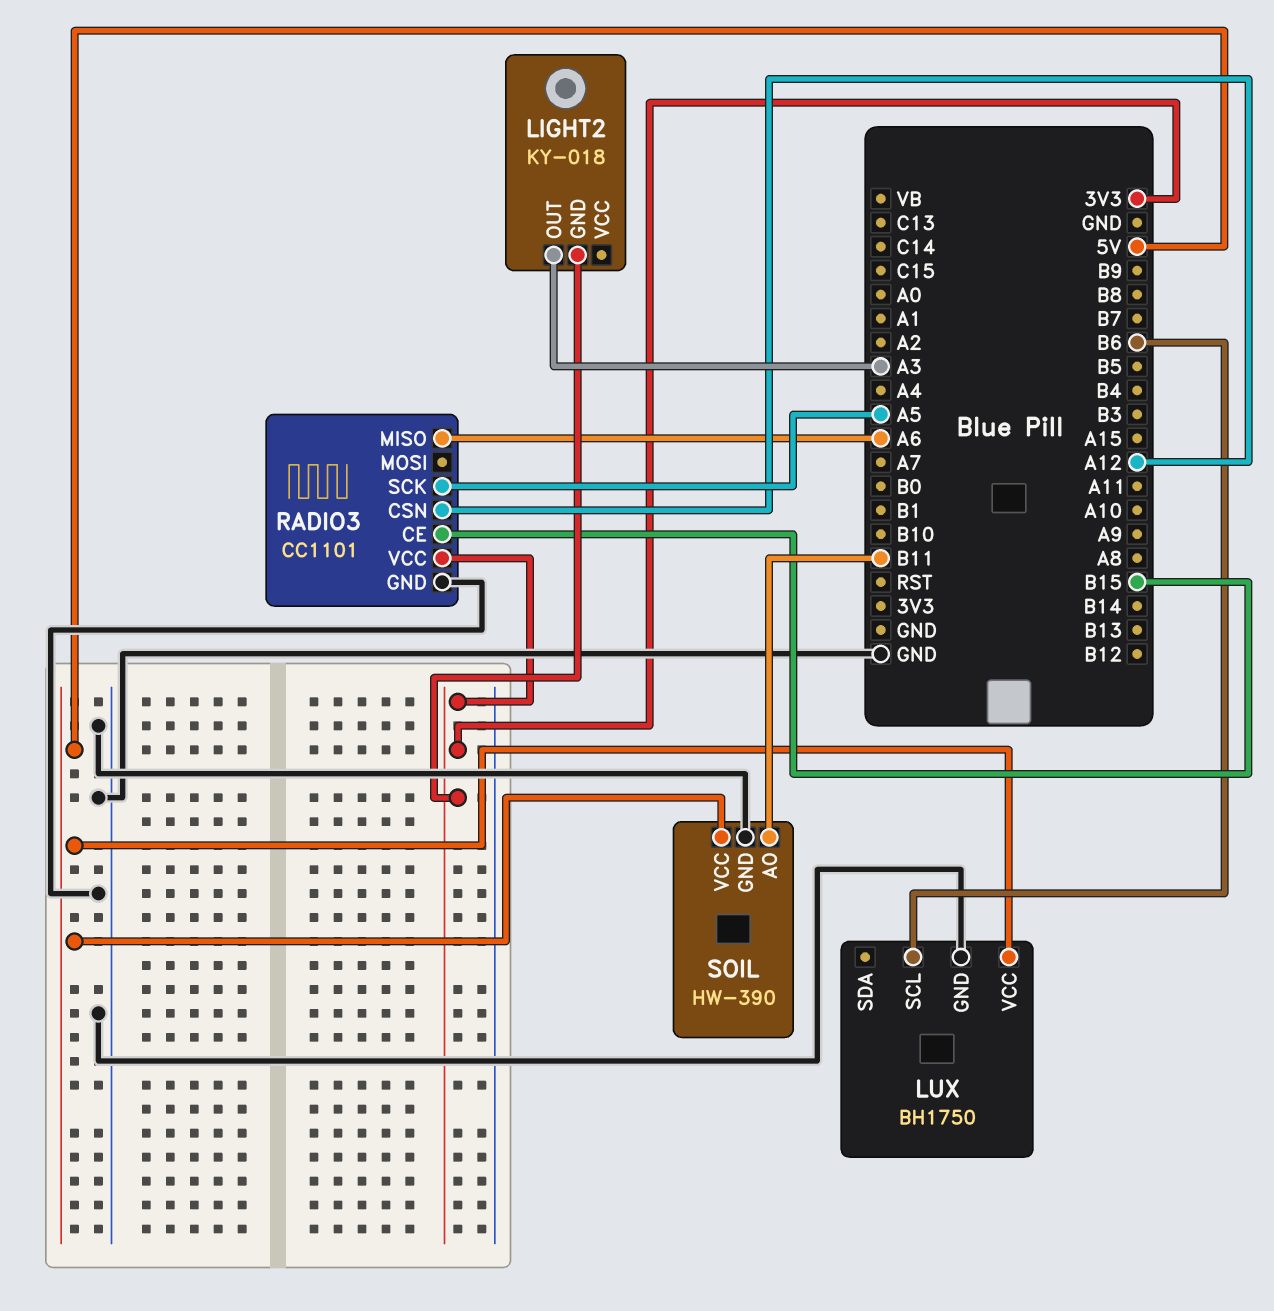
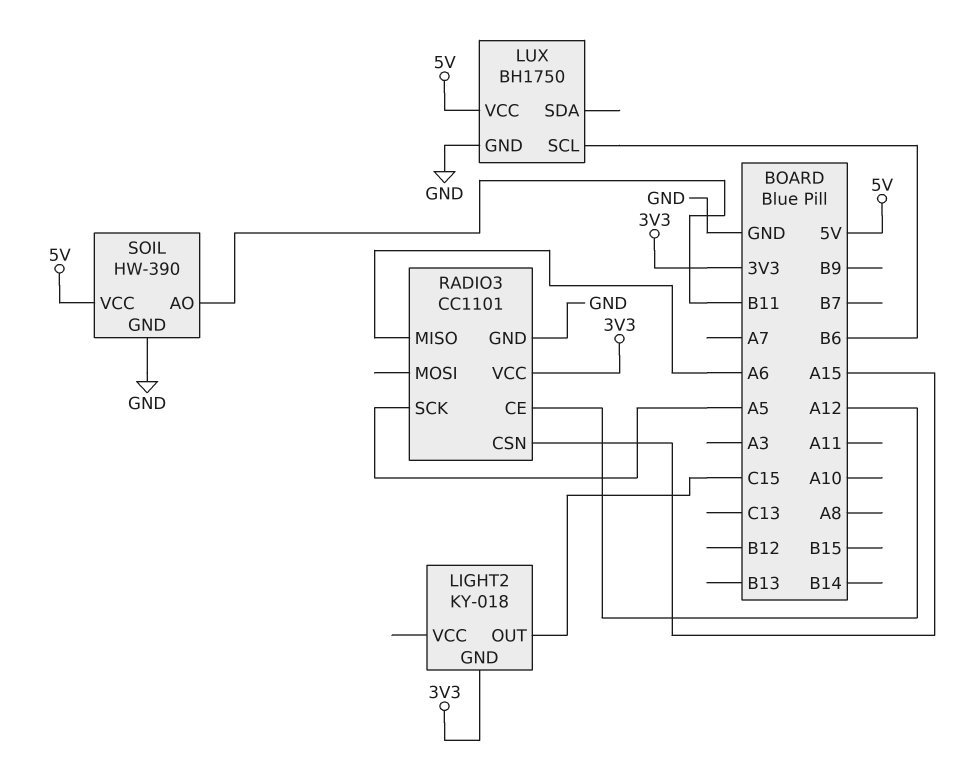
LIGHT2 pin OUT: A3 -> C15
RADIO3 pin CE: B15 -> A12
RADIO3 pin CSN: A12 -> A15

